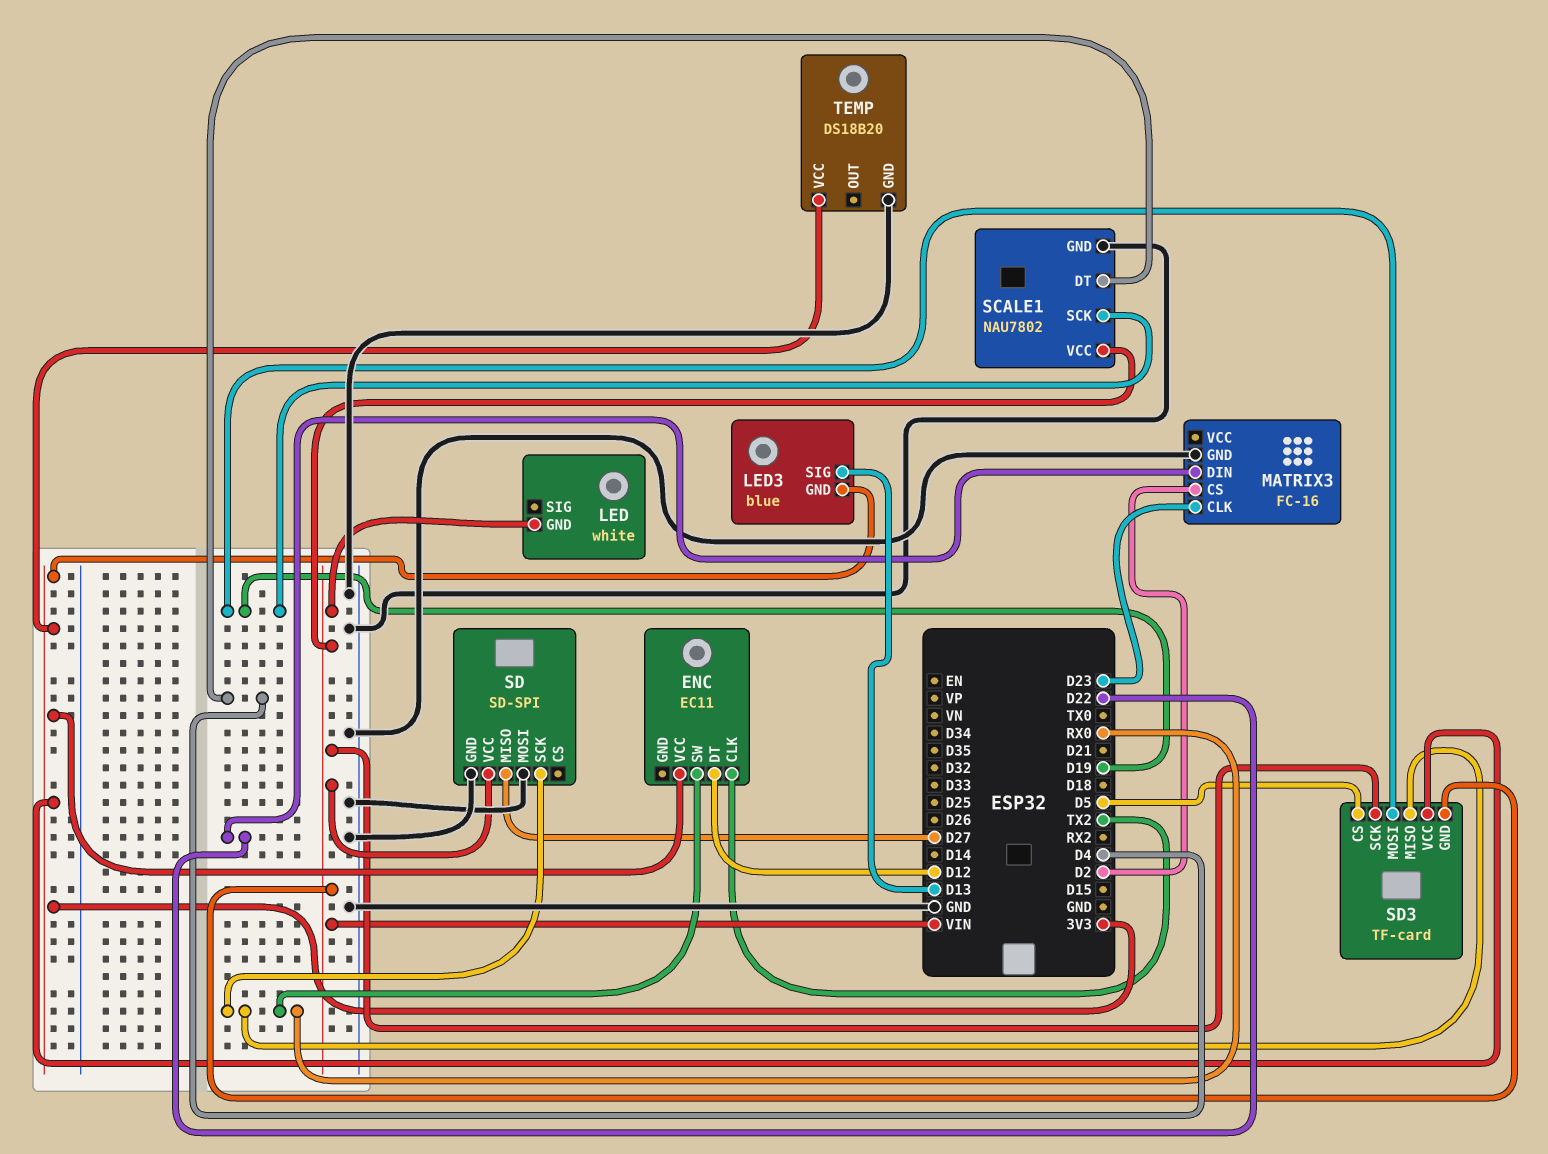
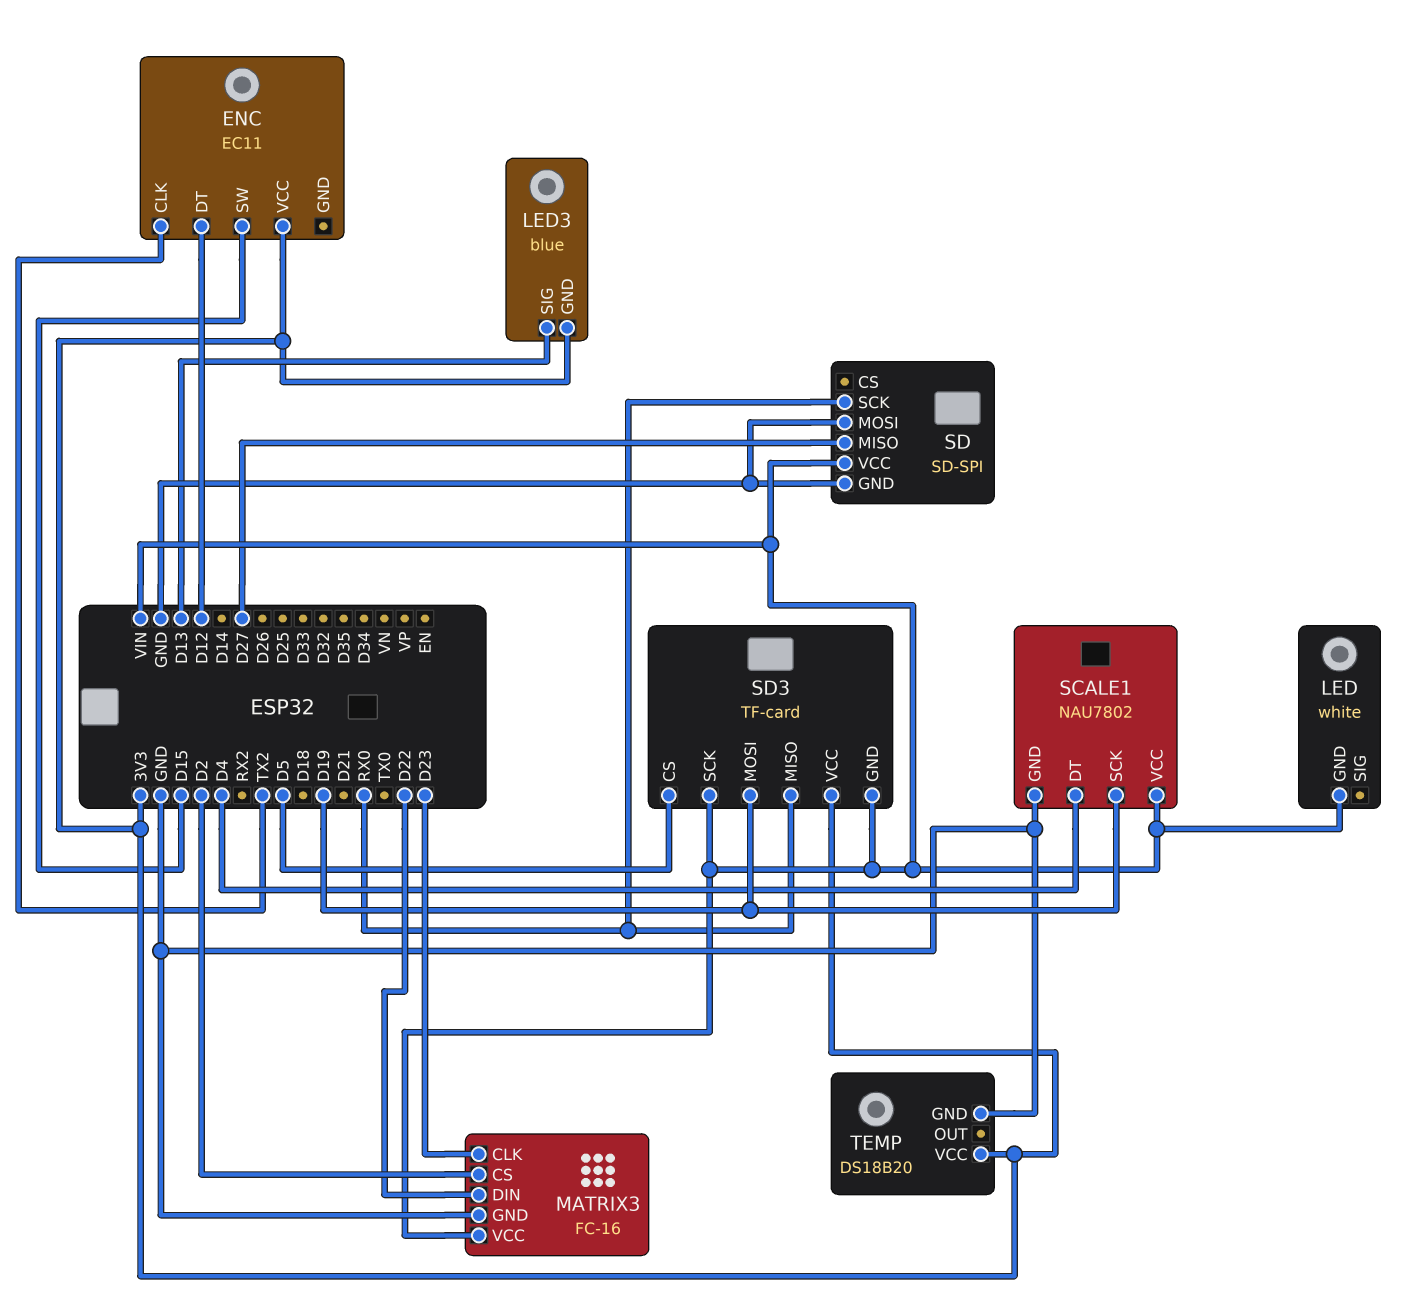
ENC pin SW: RX0 -> D15
MATRIX3 pin VCC: none -> VIN

